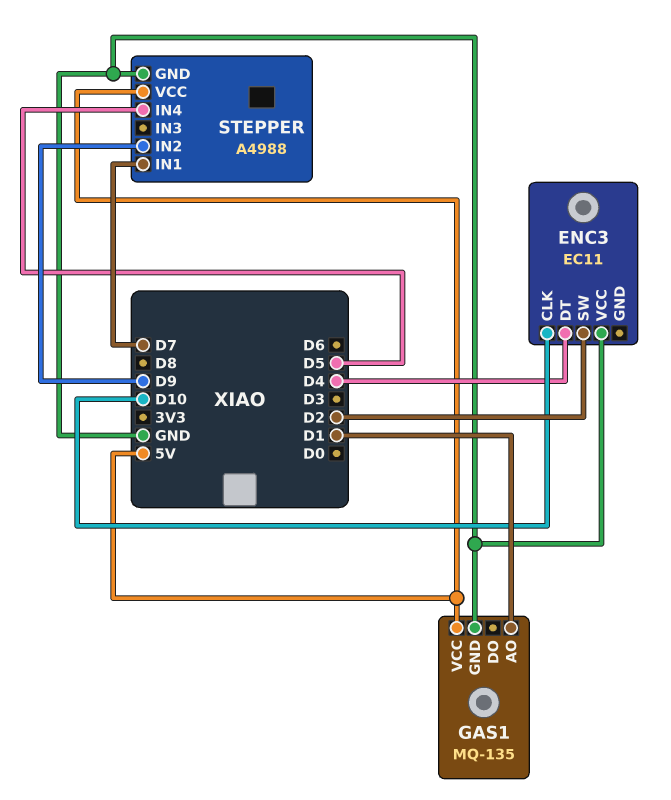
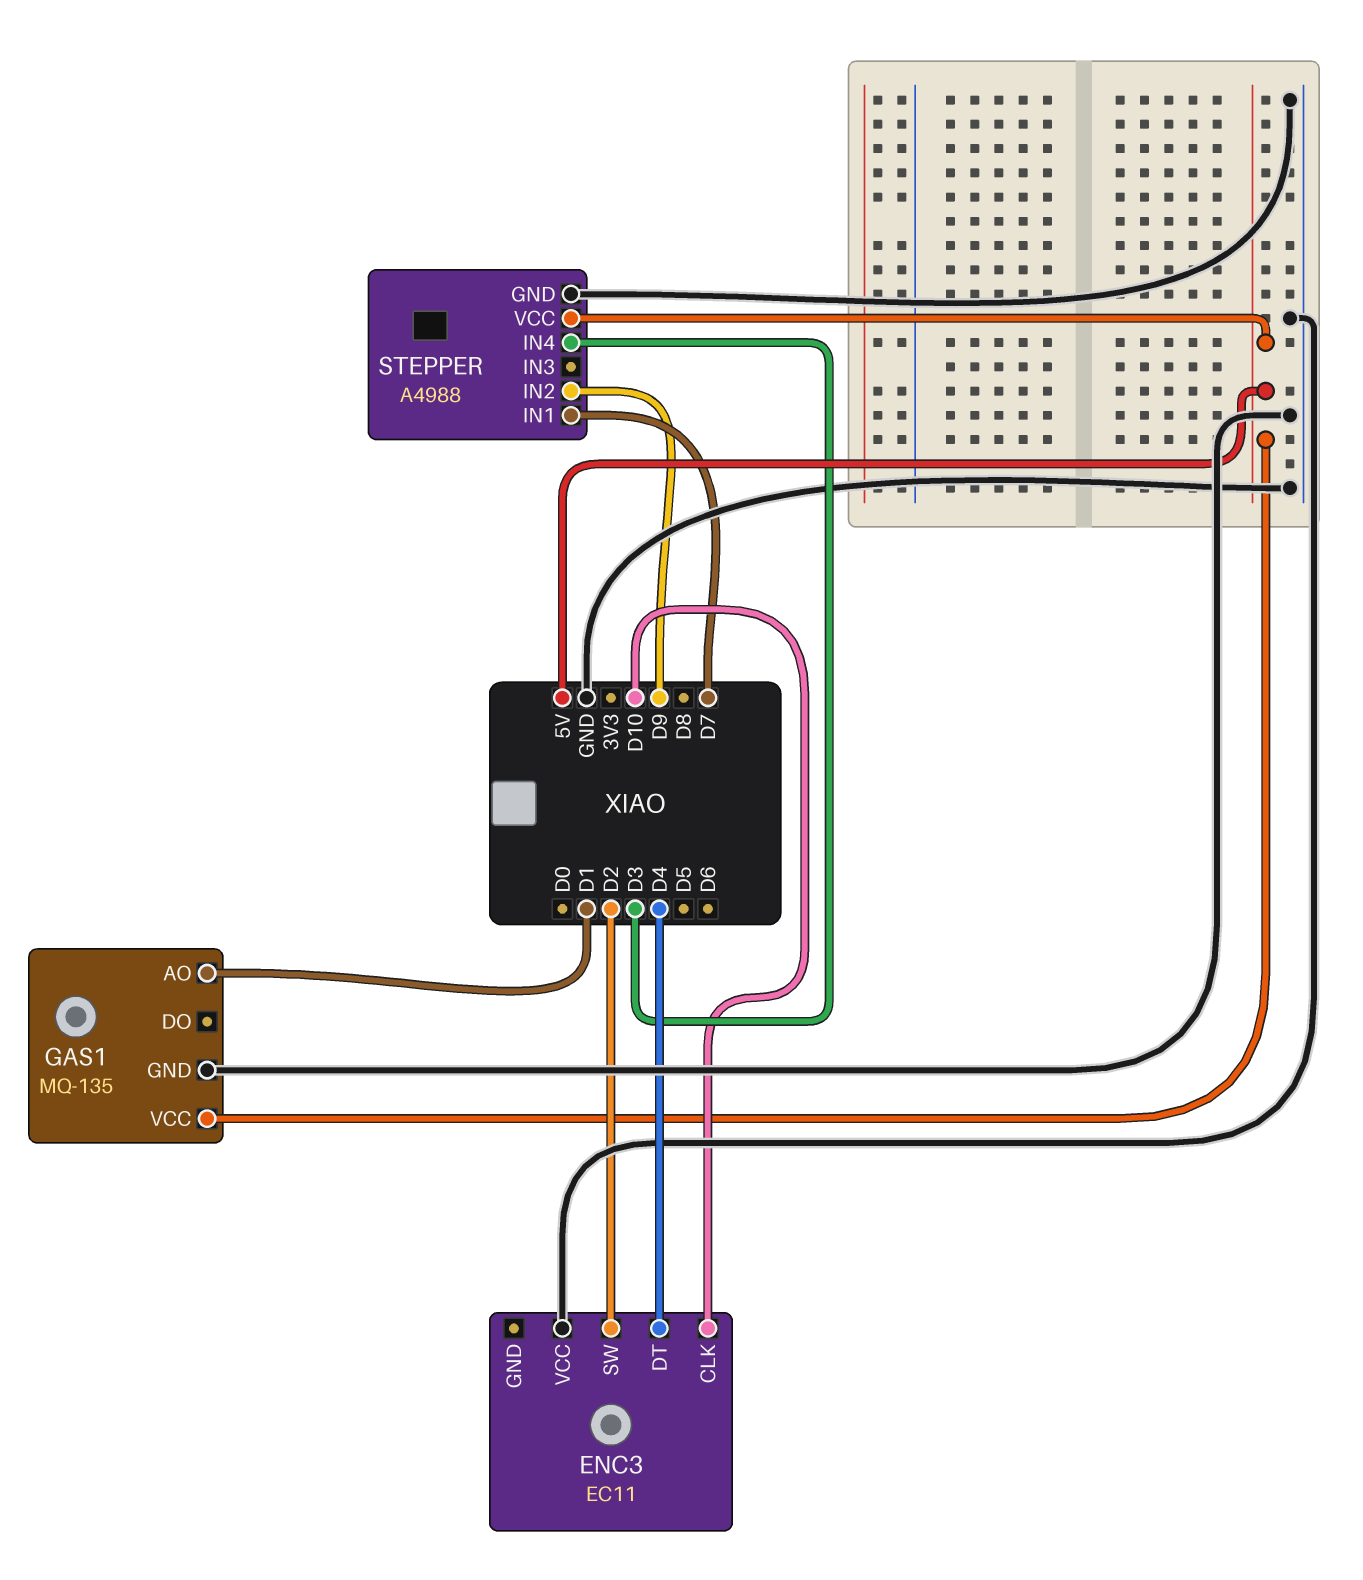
STEPPER pin IN4: D5 -> D3

